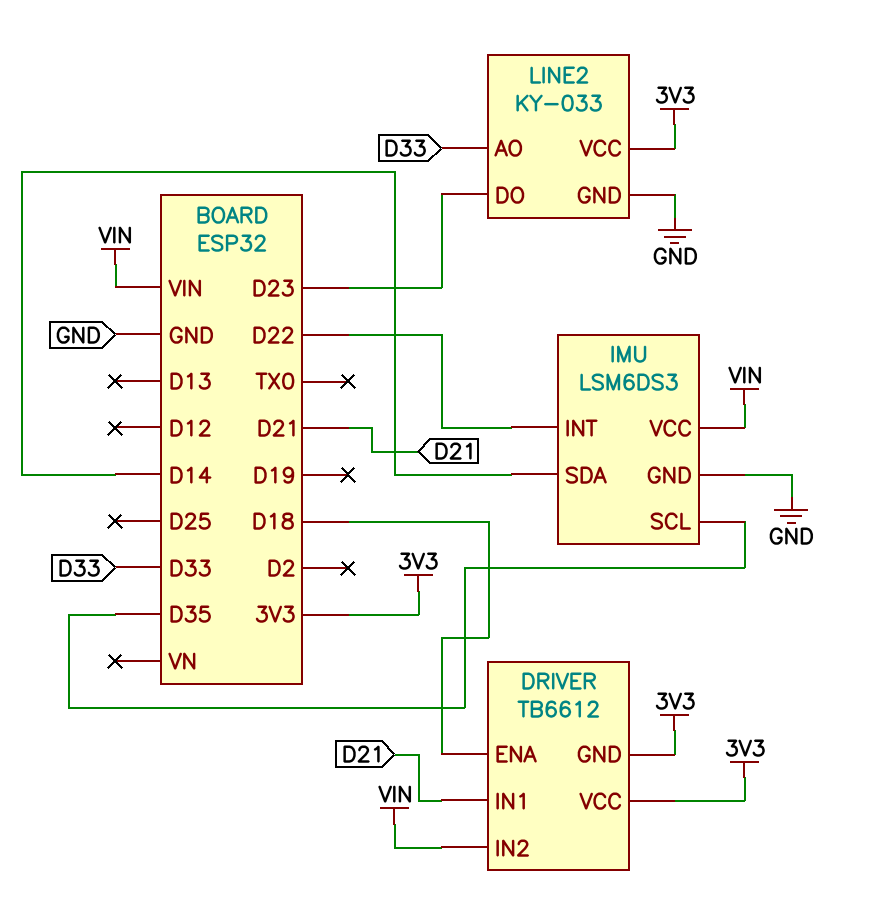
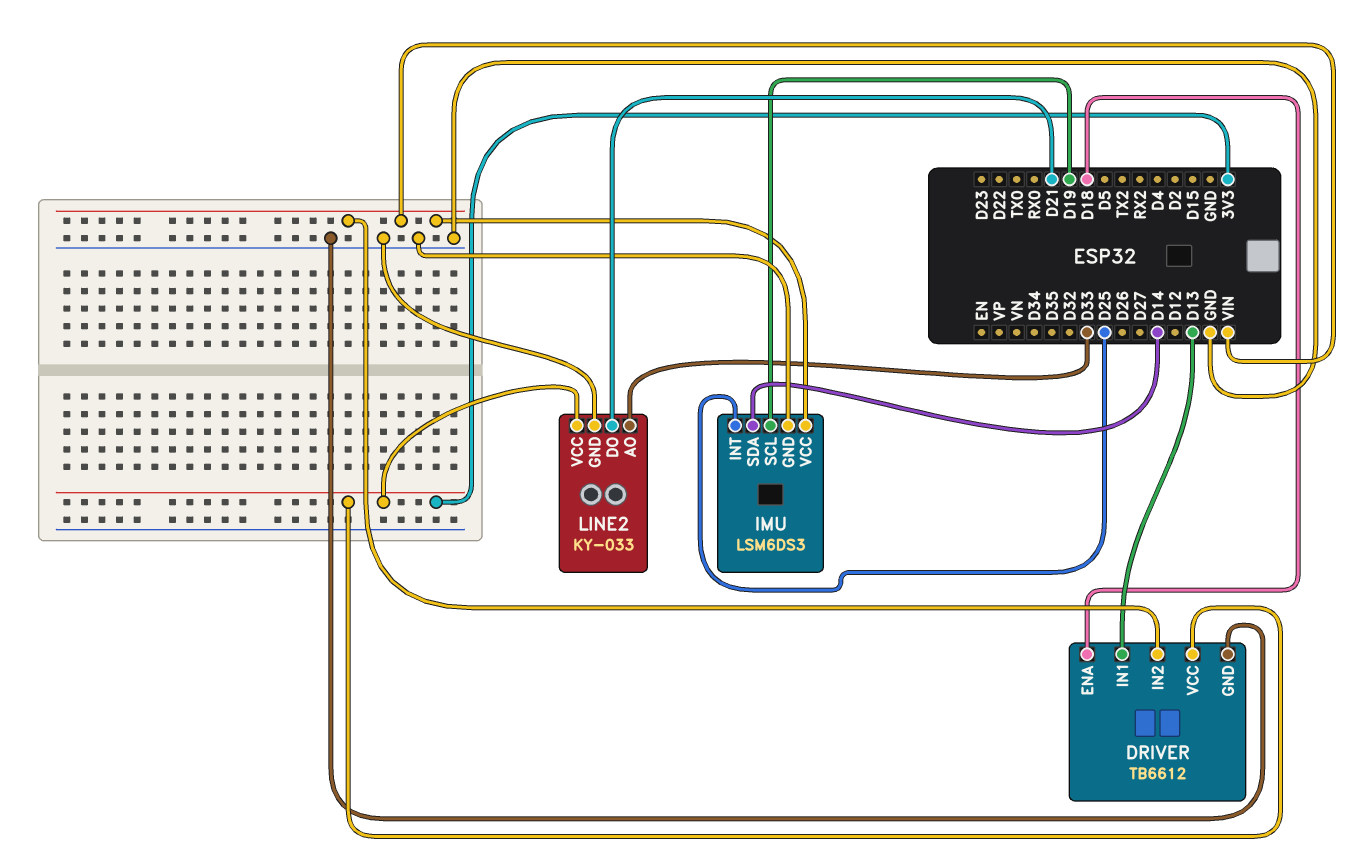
DRIVER pin GND: 3V3 -> GND
DRIVER pin IN1: D21 -> D13
IMU pin INT: D22 -> D25
IMU pin SCL: D35 -> D19
LINE2 pin DO: D23 -> D21

